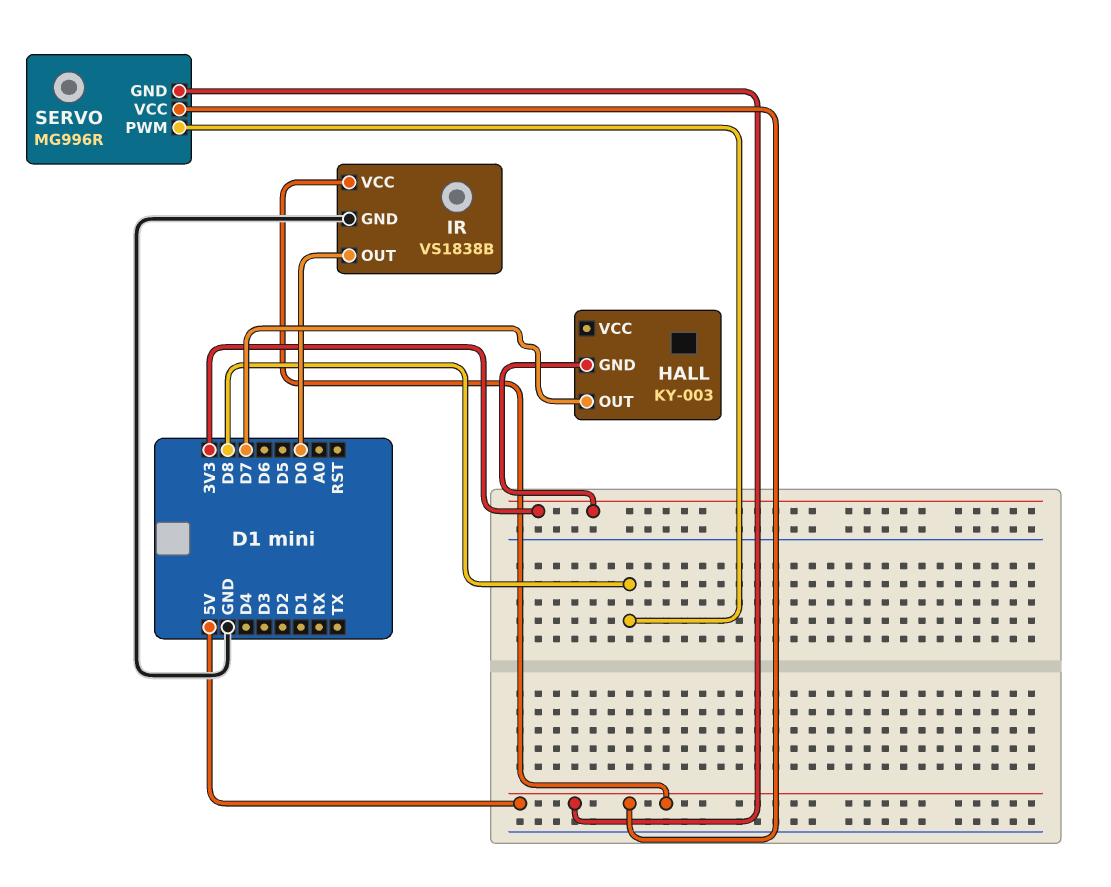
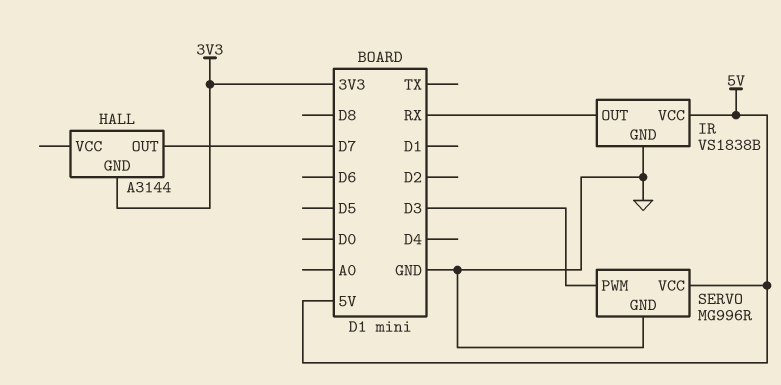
HALL: KY-003 -> A3144
IR pin OUT: D0 -> RX
SERVO pin GND: 5V -> GND
SERVO pin PWM: D8 -> D3

